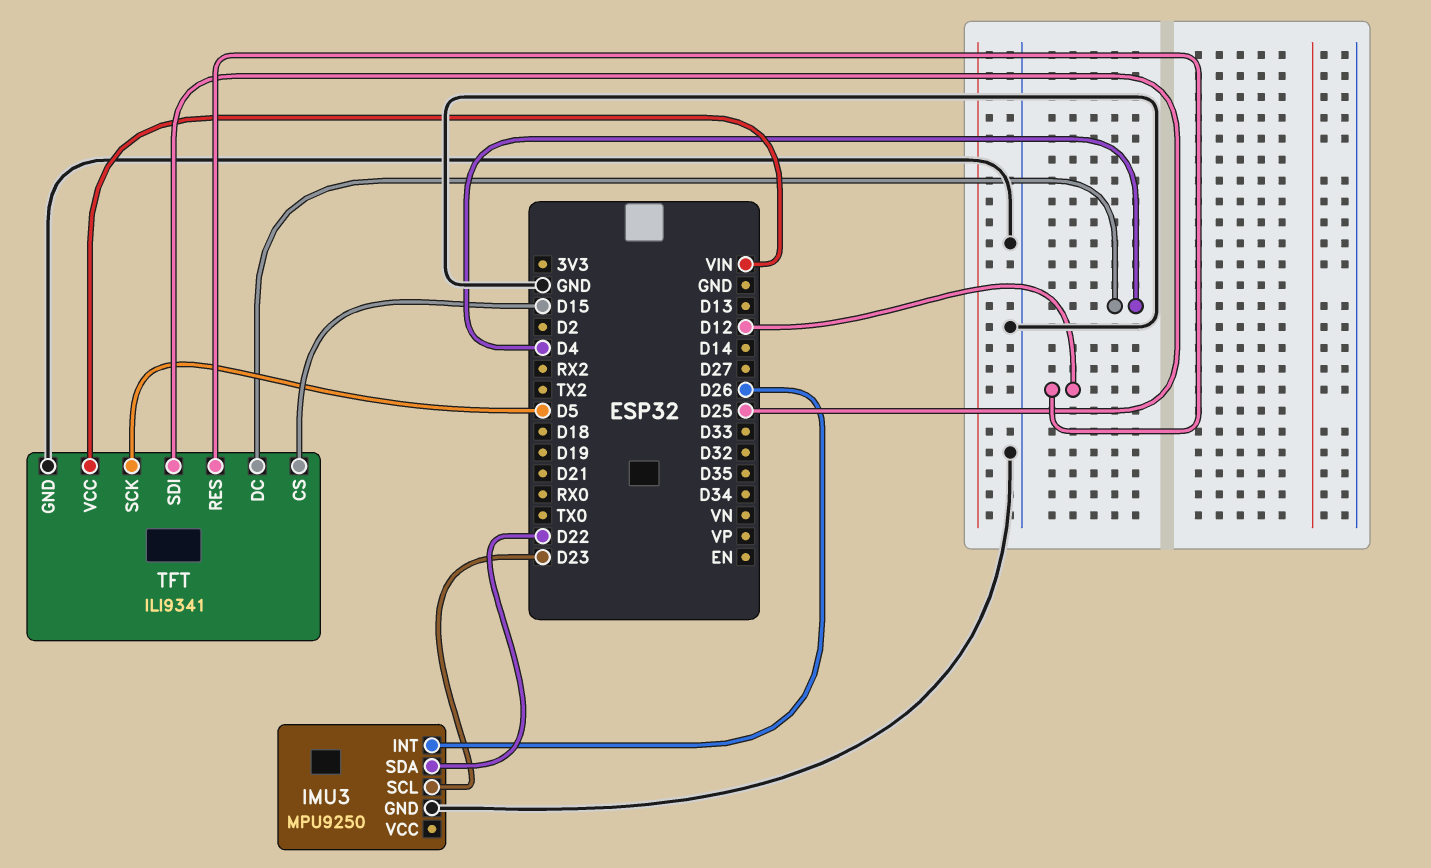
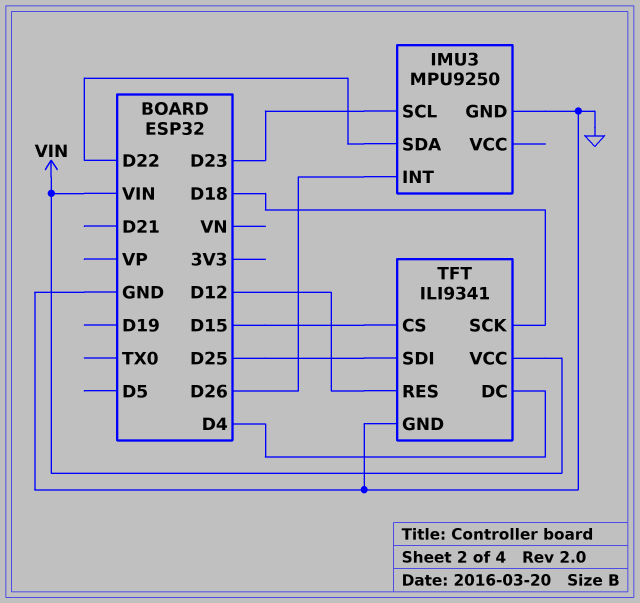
TFT pin SCK: D5 -> D18

